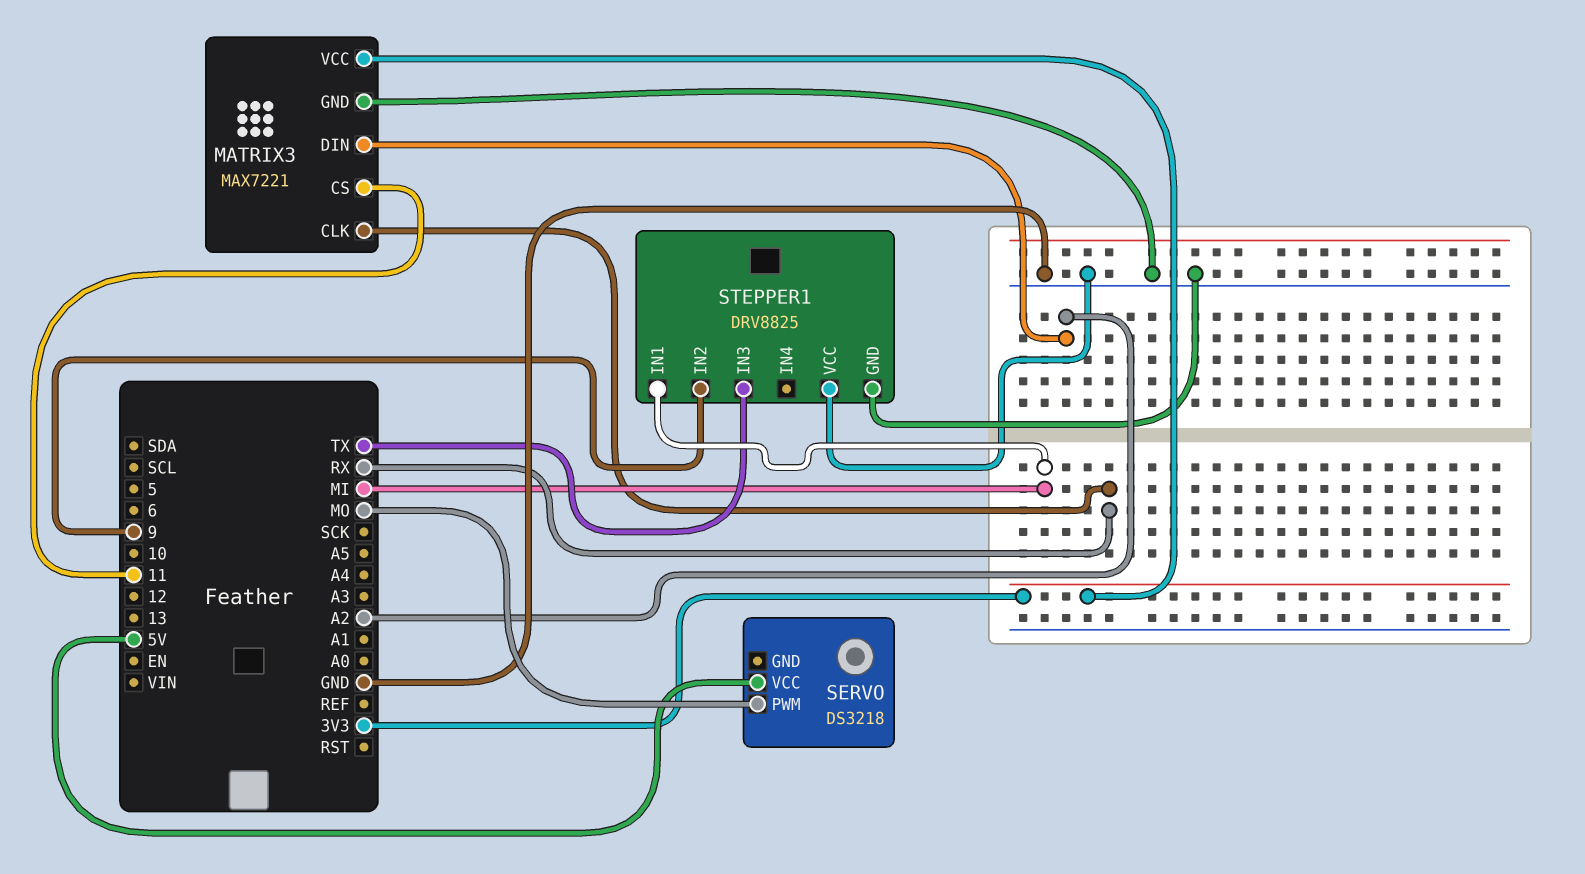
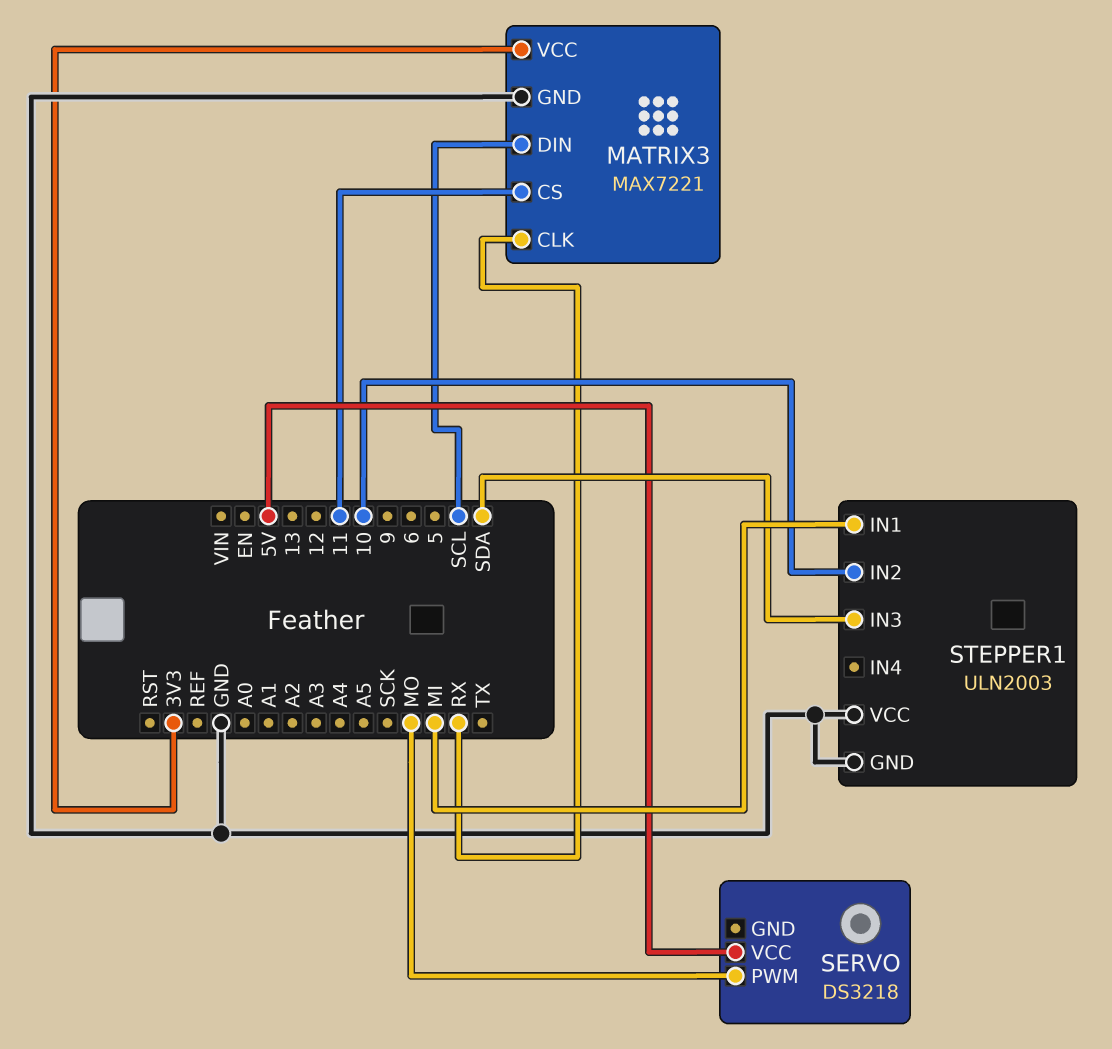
MATRIX3 pin DIN: A2 -> SCL
STEPPER1: DRV8825 -> ULN2003
STEPPER1 pin IN2: 9 -> 10
STEPPER1 pin IN3: TX -> SDA

